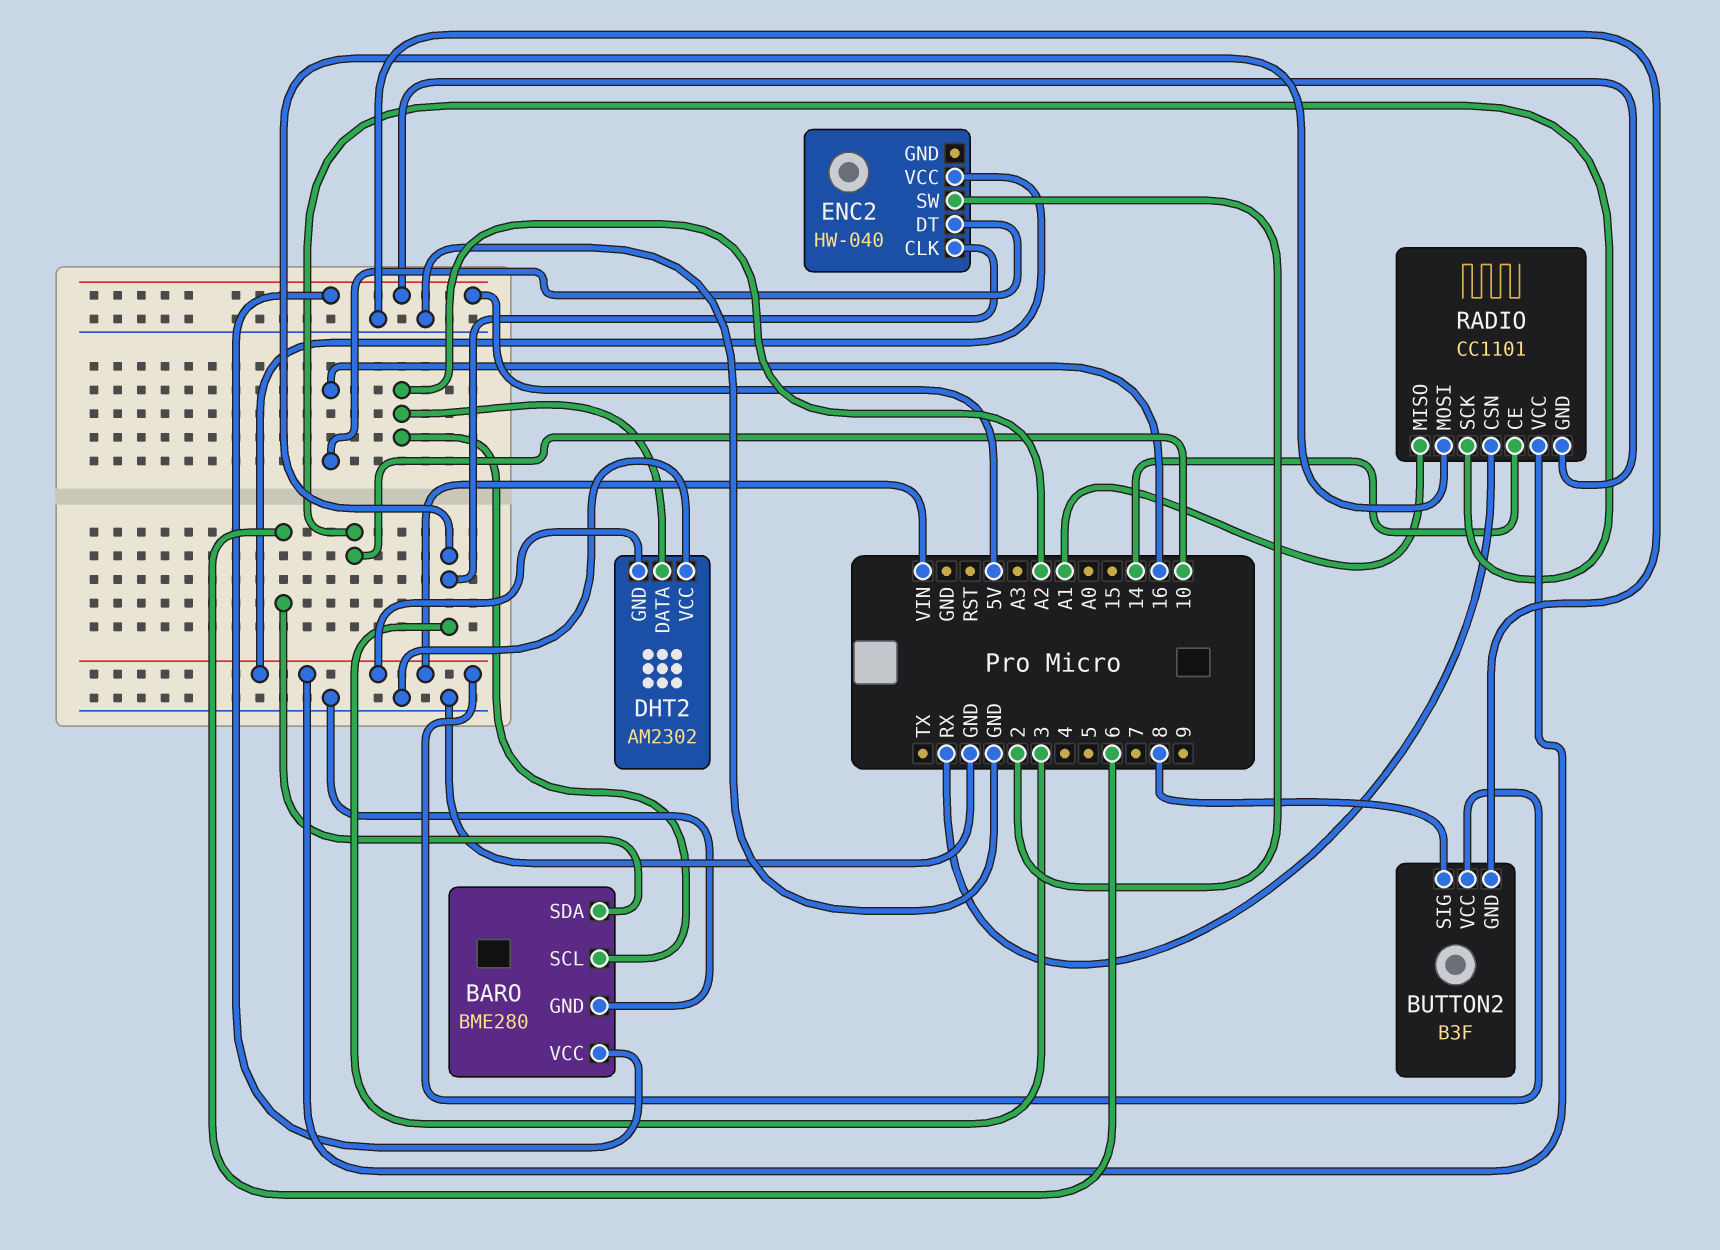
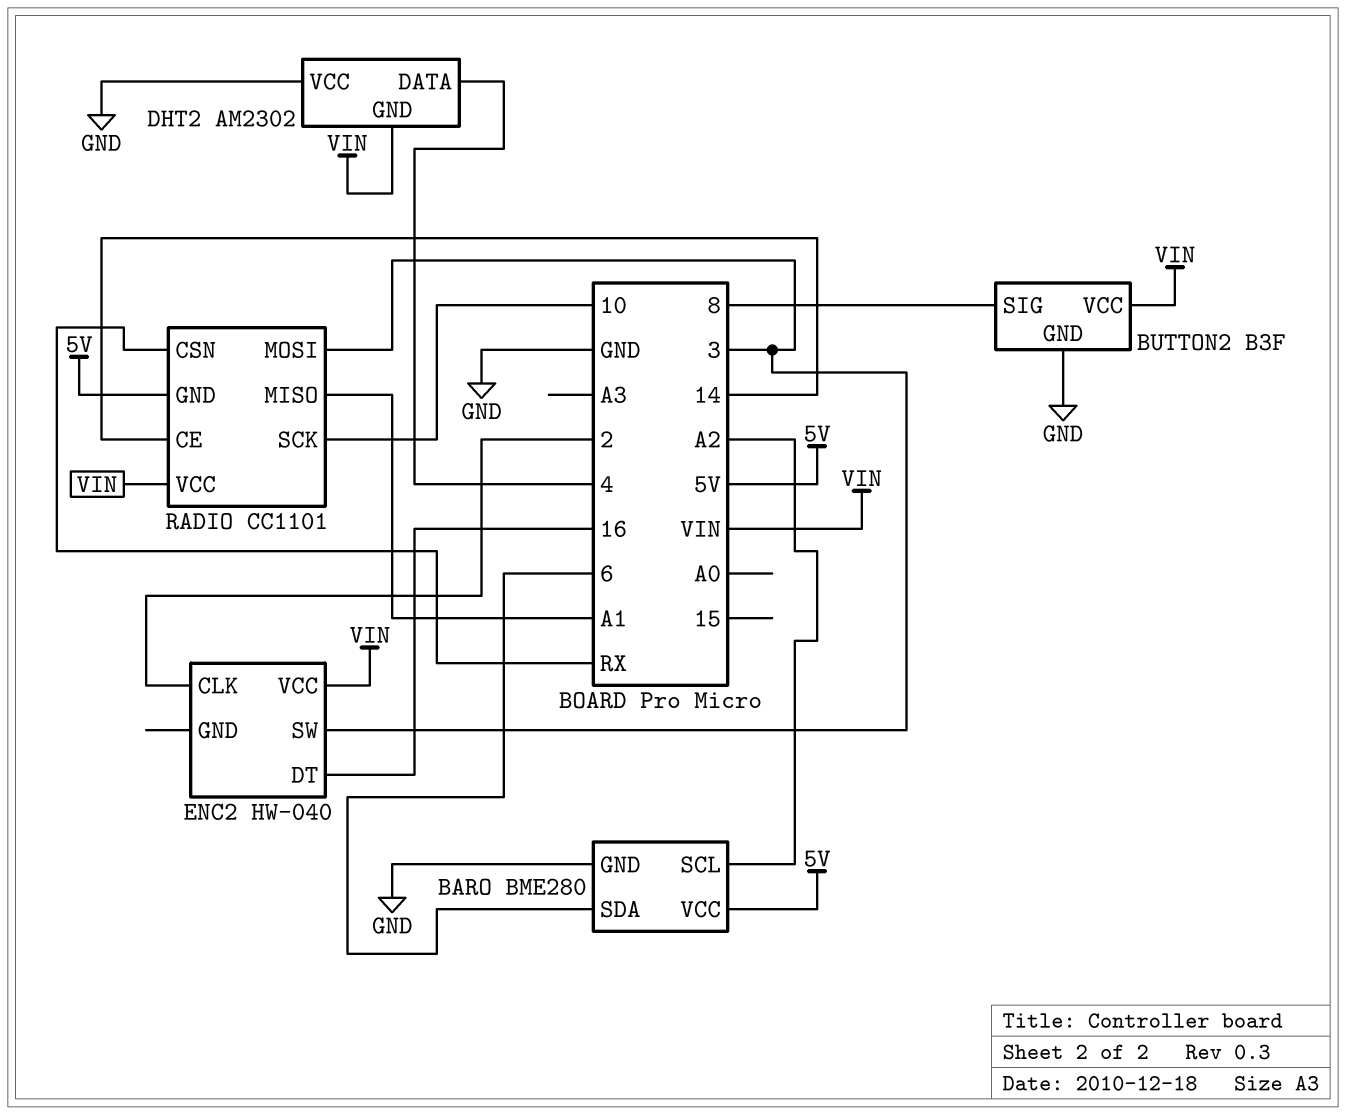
DHT2 pin DATA: A2 -> 4
ENC2 pin CLK: 3 -> 2
ENC2 pin SW: 2 -> 3

